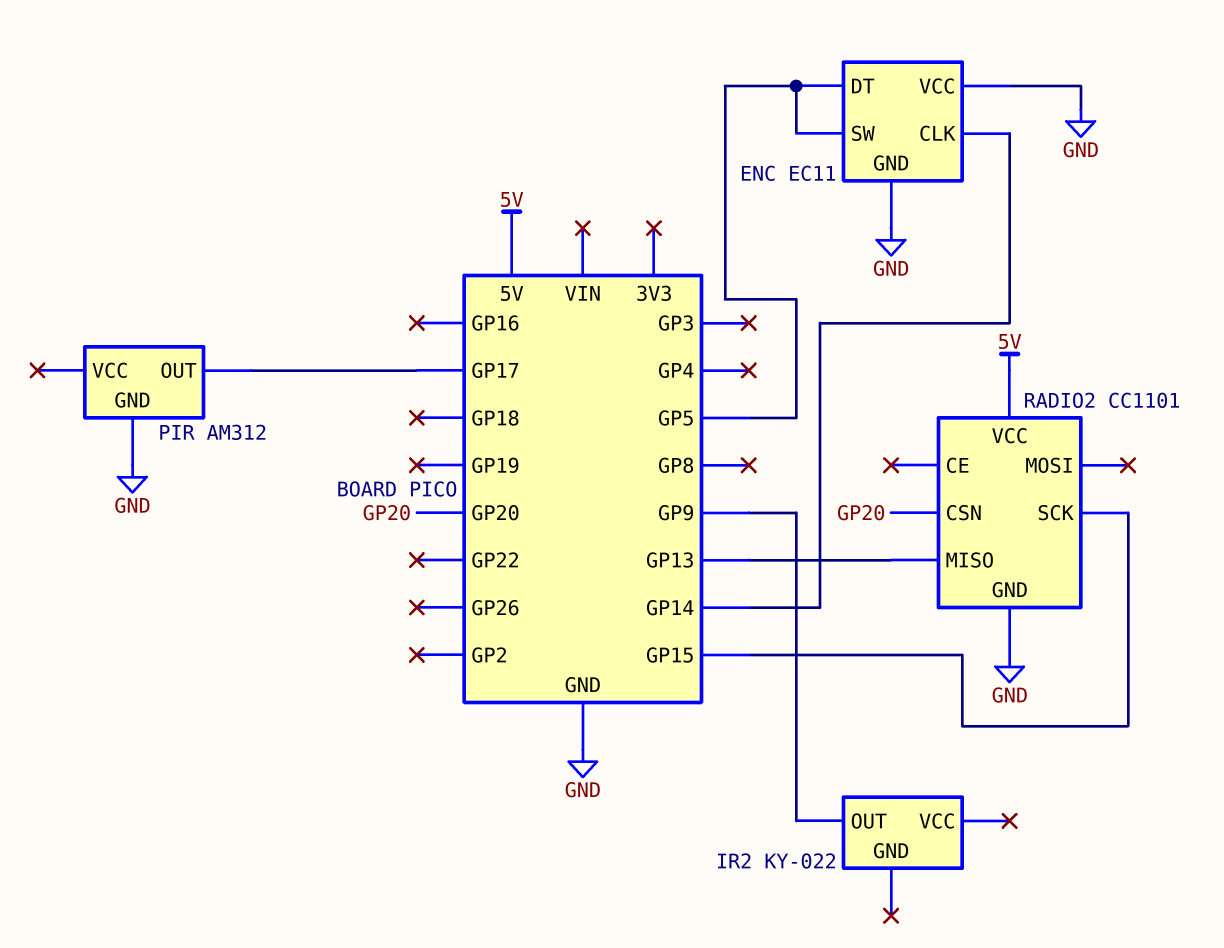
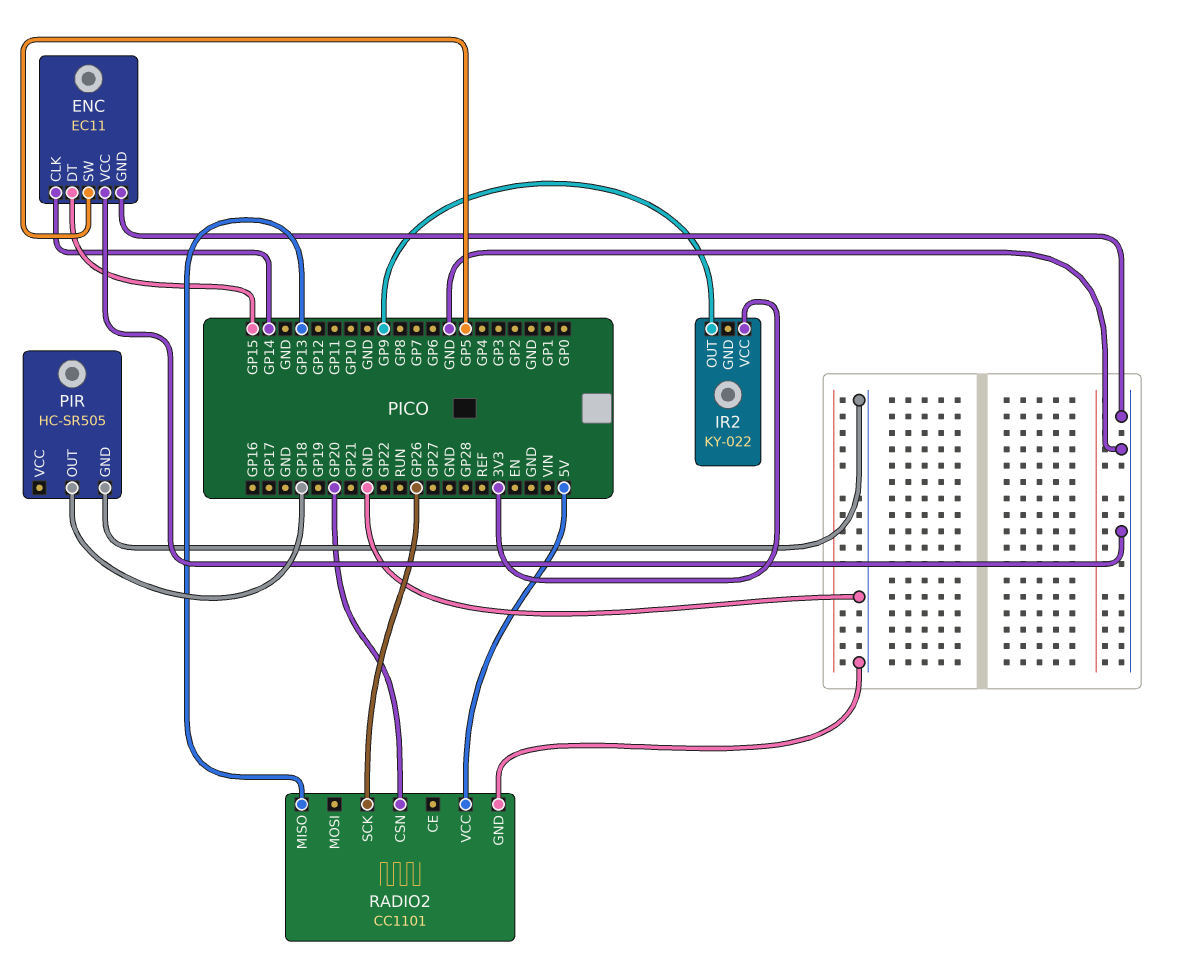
ENC pin DT: GP5 -> GP15
IR2 pin VCC: none -> 3V3
PIR: AM312 -> HC-SR505
PIR pin OUT: GP17 -> GP18
RADIO2 pin SCK: GP15 -> GP26

